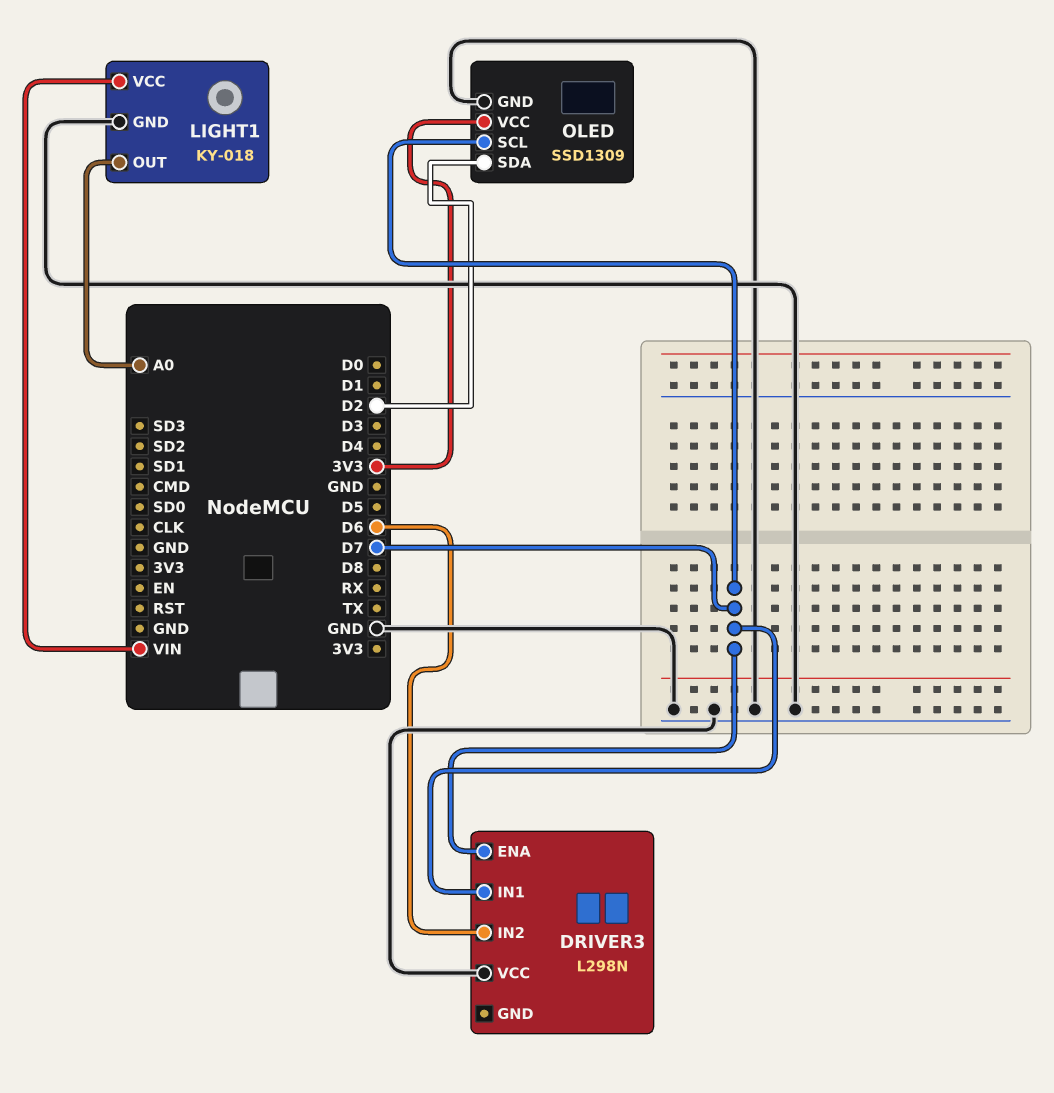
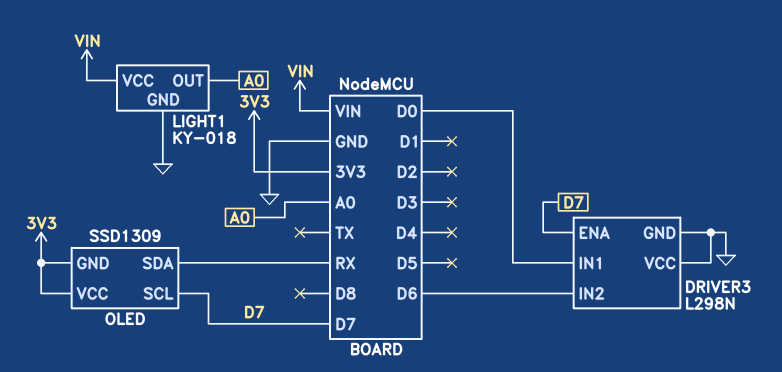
DRIVER3 pin GND: none -> GND
DRIVER3 pin IN1: D7 -> D0
OLED pin GND: GND -> 3V3
OLED pin SDA: D2 -> RX

